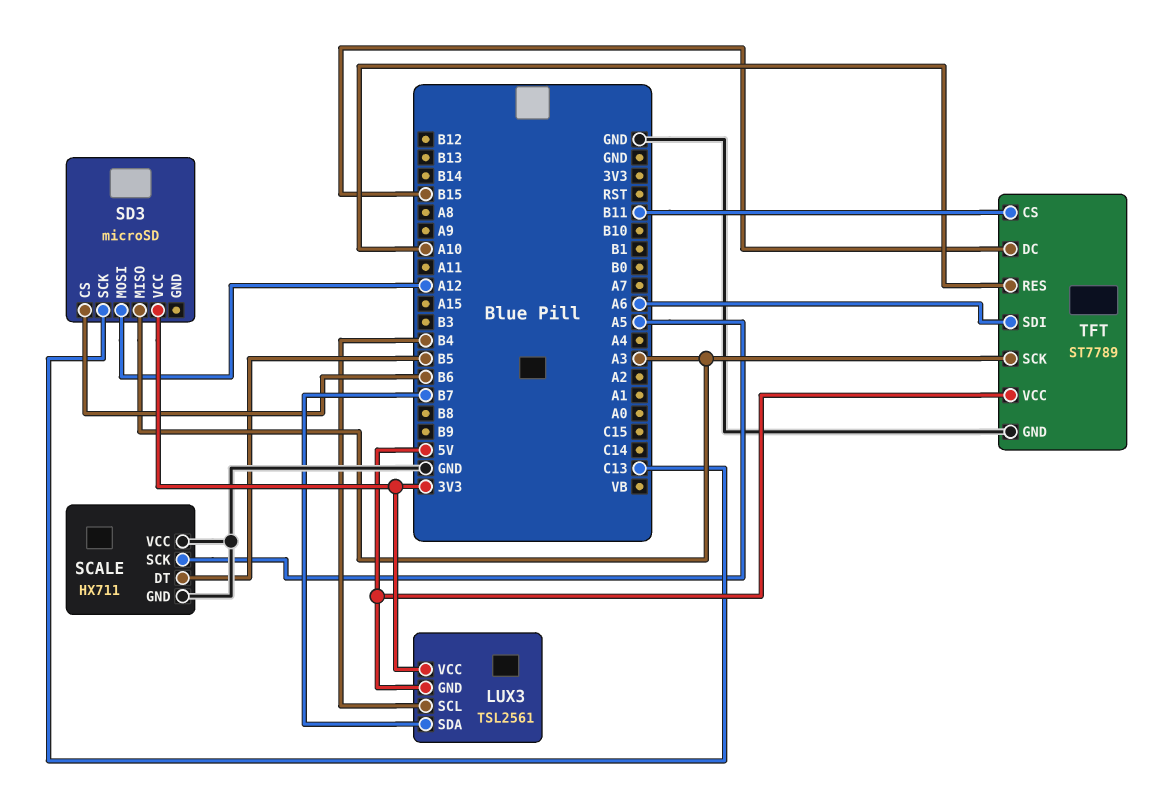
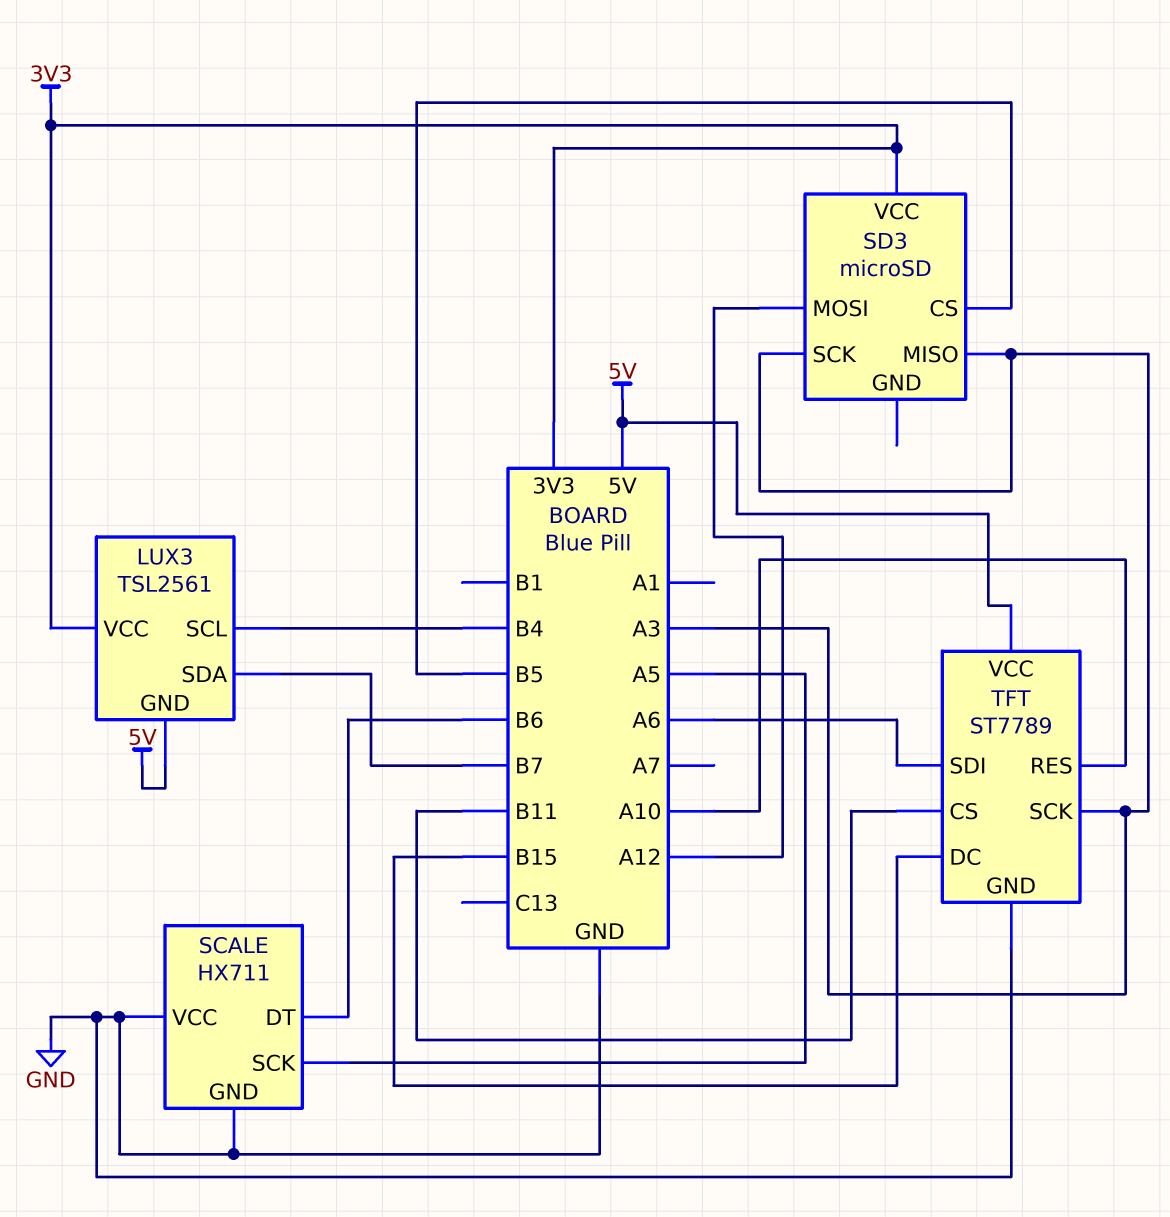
SCALE pin DT: B5 -> B6
SD3 pin CS: B6 -> B5
SD3 pin SCK: C13 -> A3

